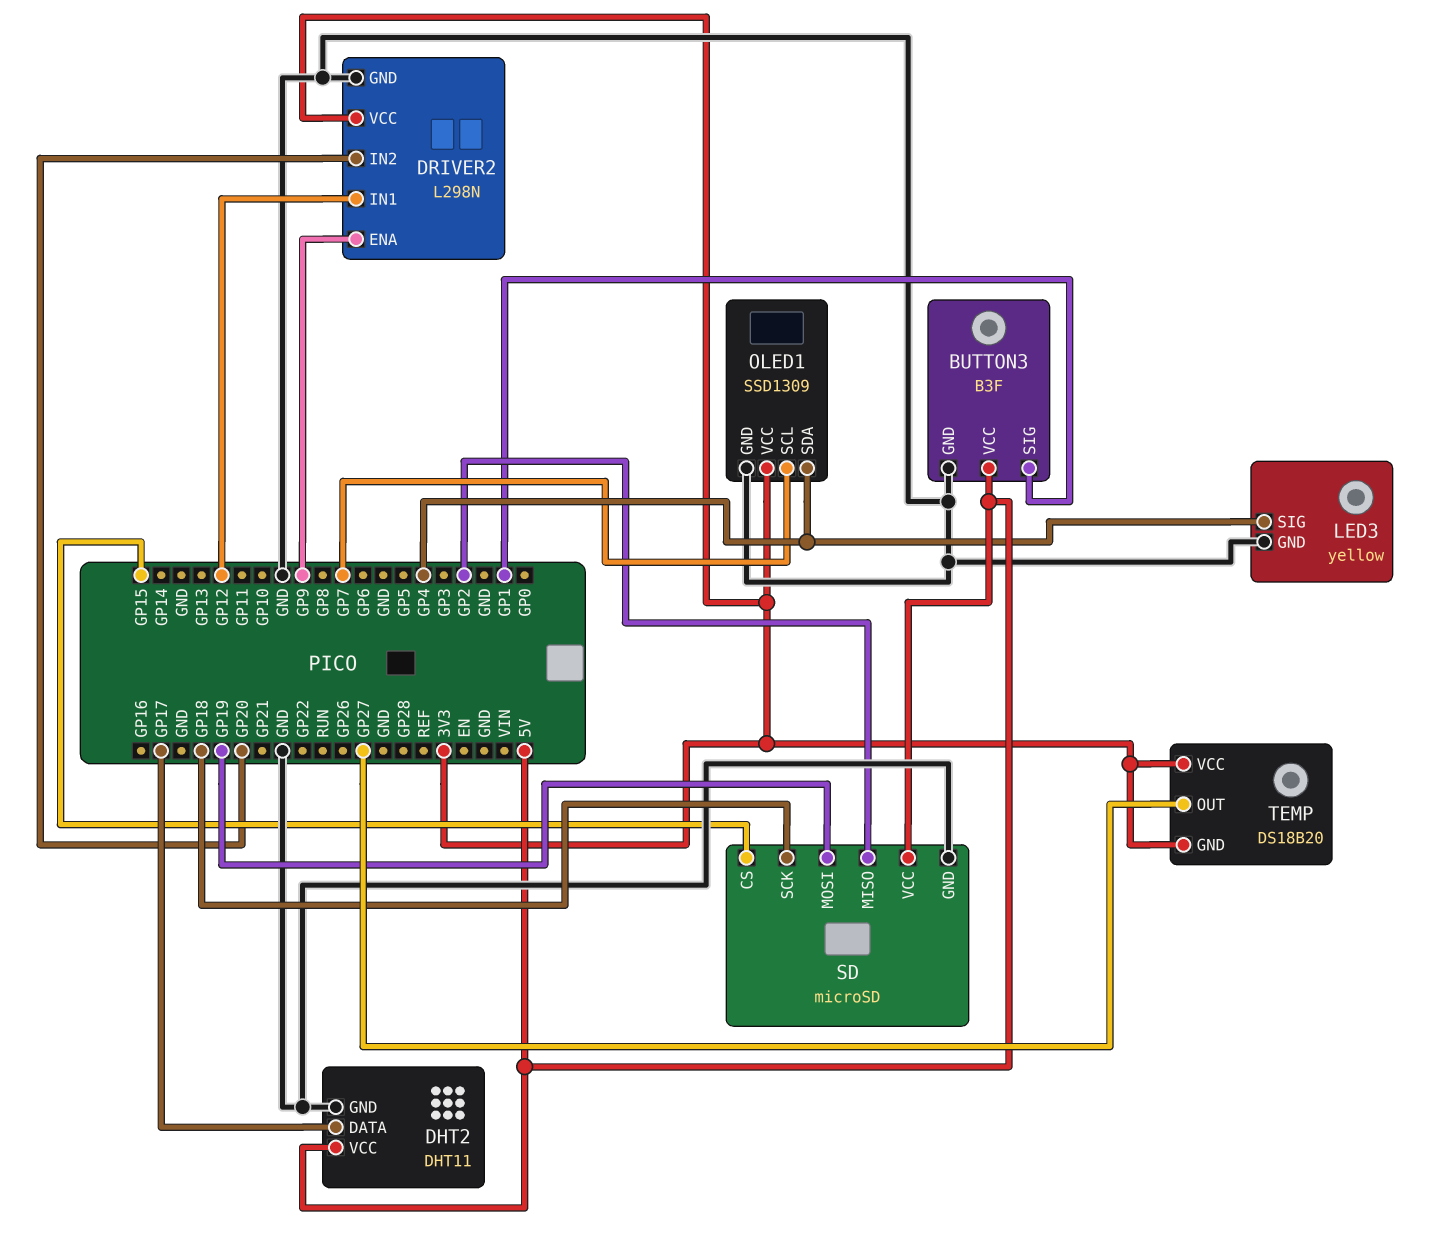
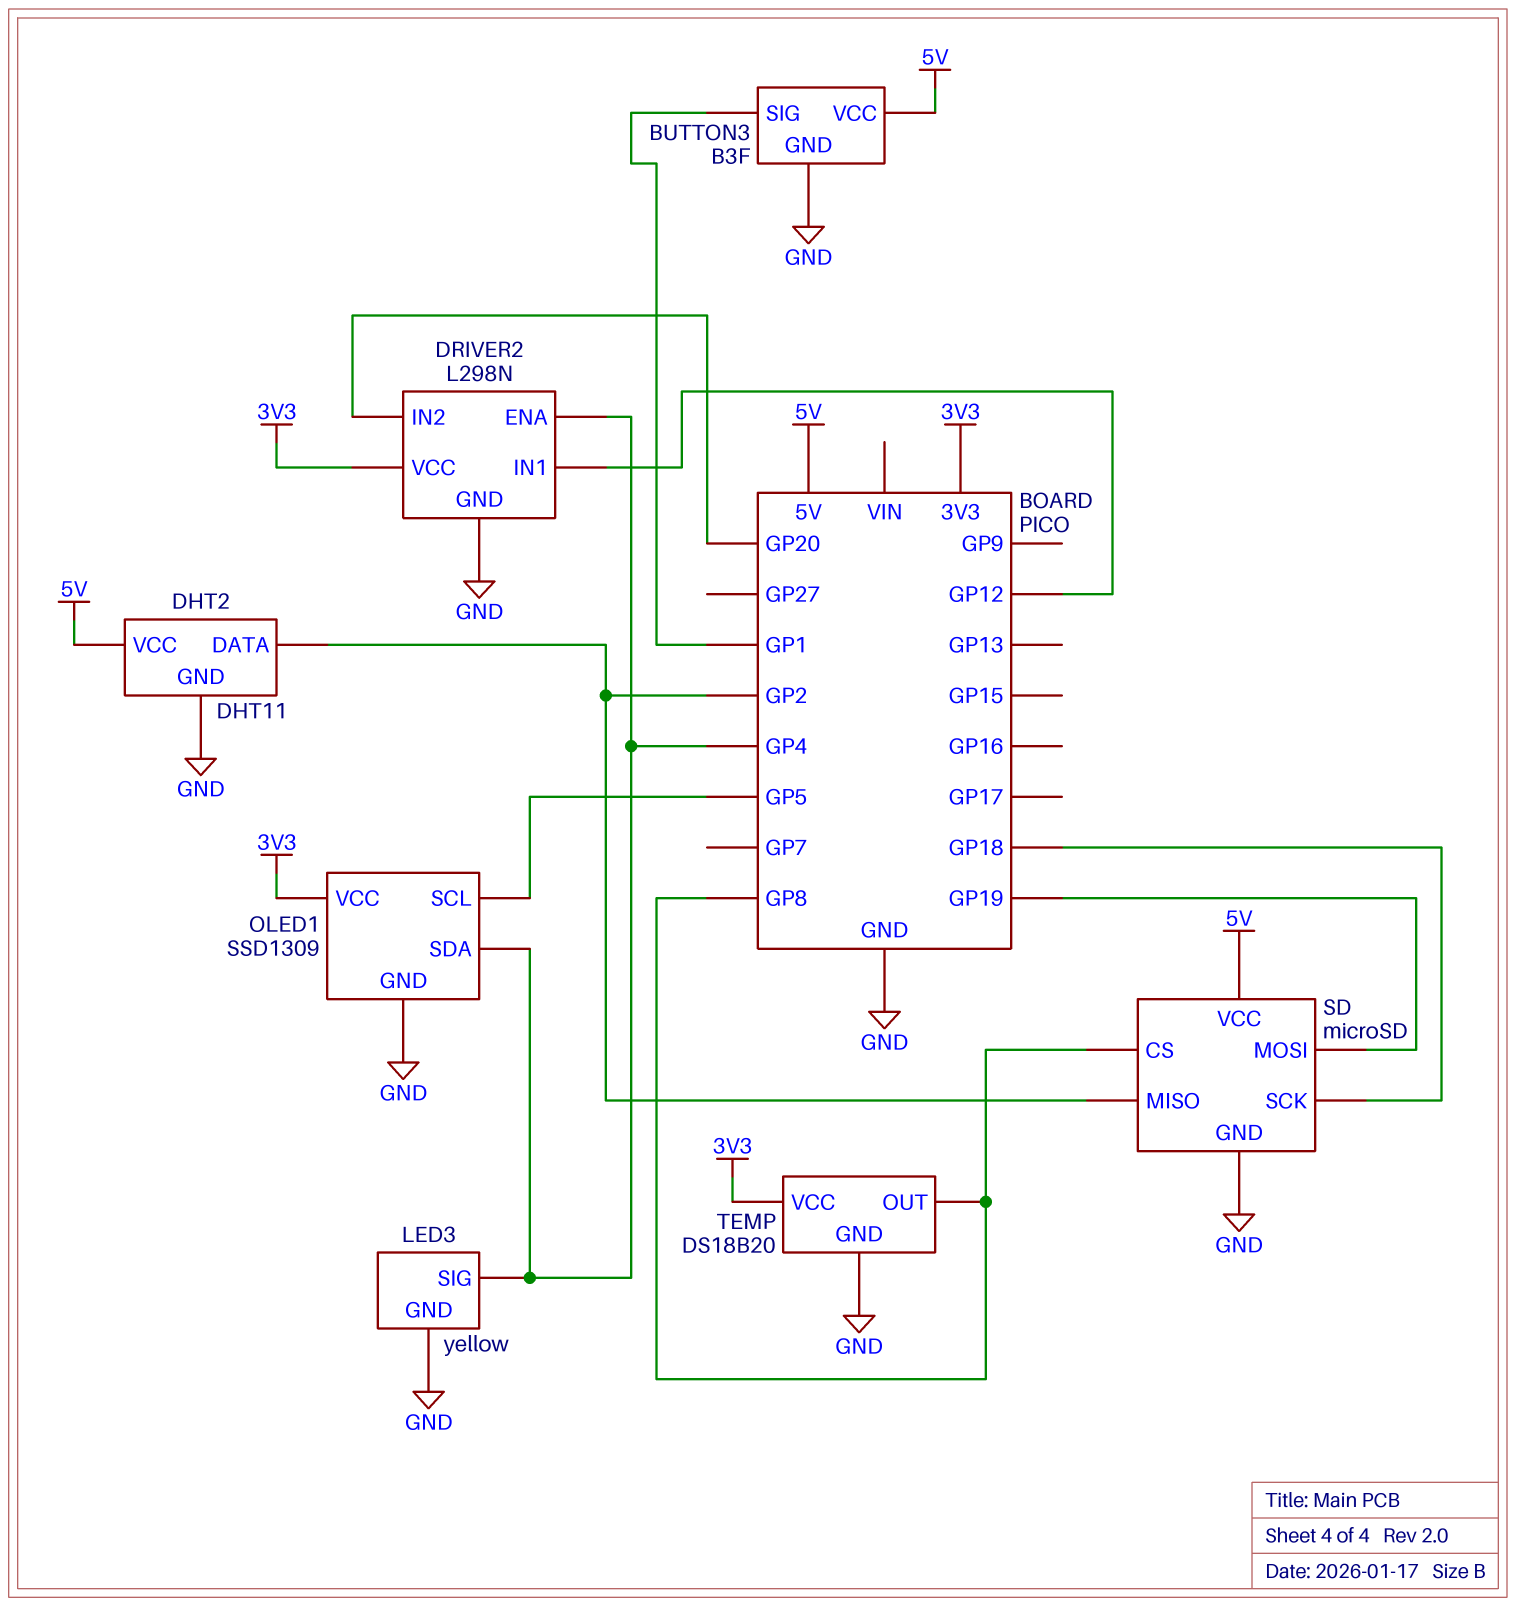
DHT2 pin DATA: GP17 -> GP2
DRIVER2 pin ENA: GP9 -> GP4
OLED1 pin SCL: GP7 -> GP5
SD pin CS: GP15 -> GP8
TEMP pin GND: 3V3 -> GND
TEMP pin OUT: GP27 -> GP8

